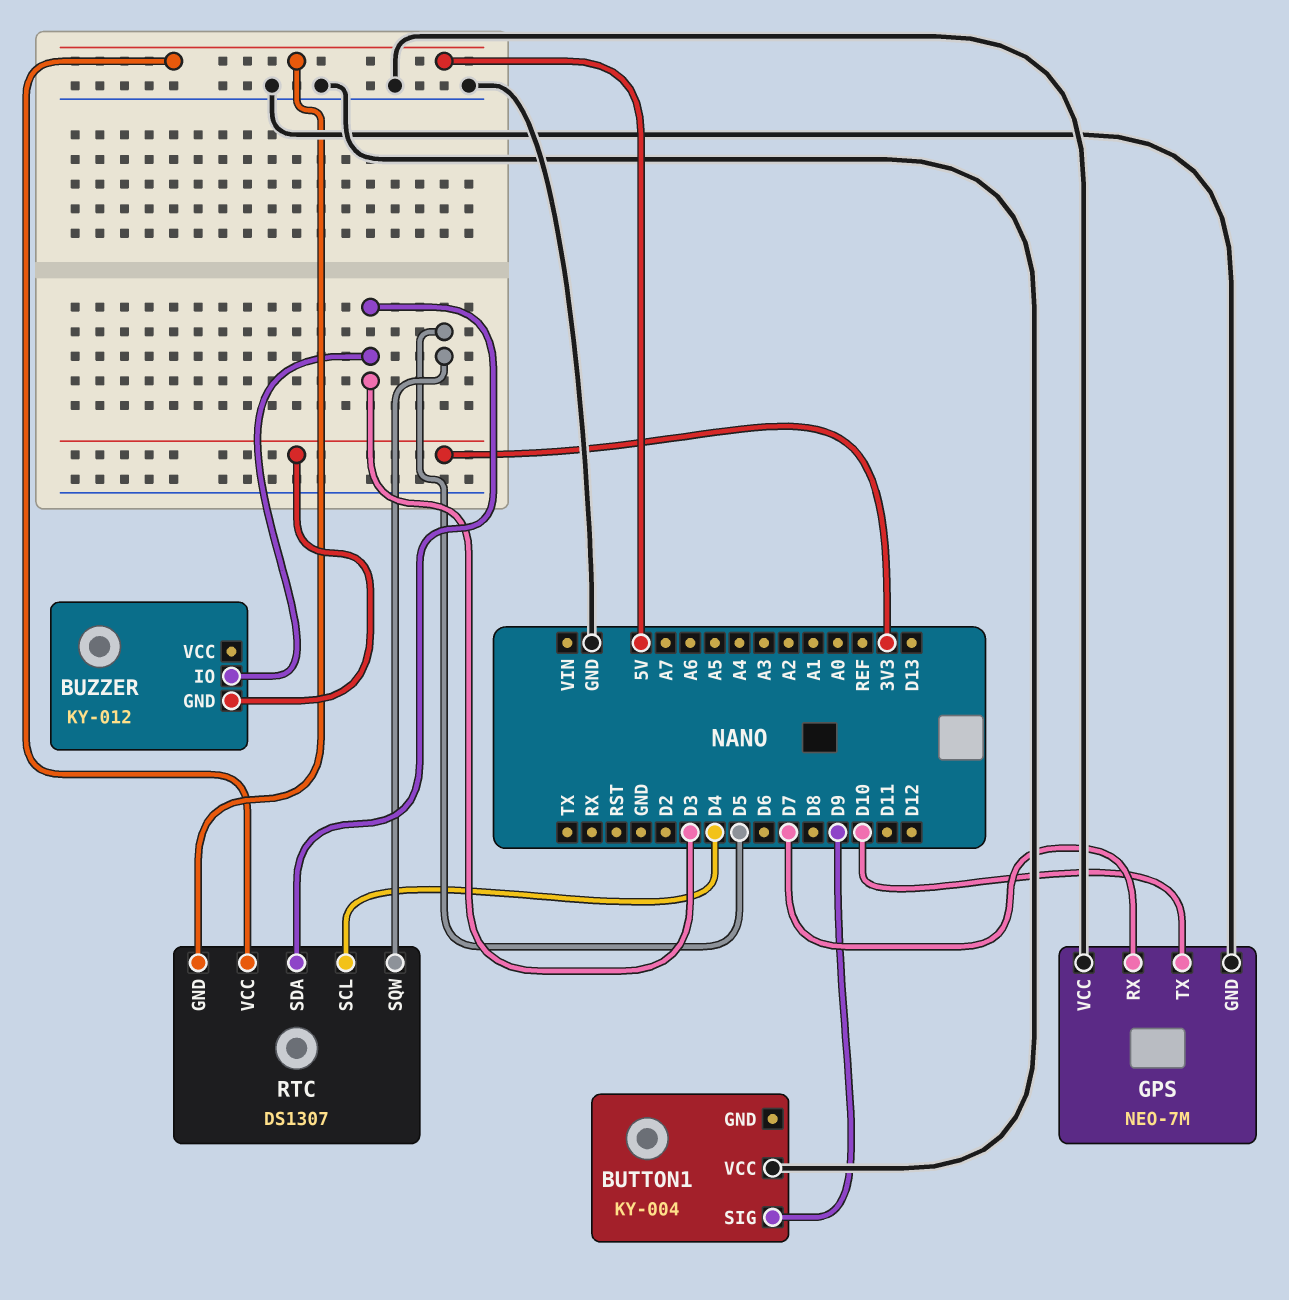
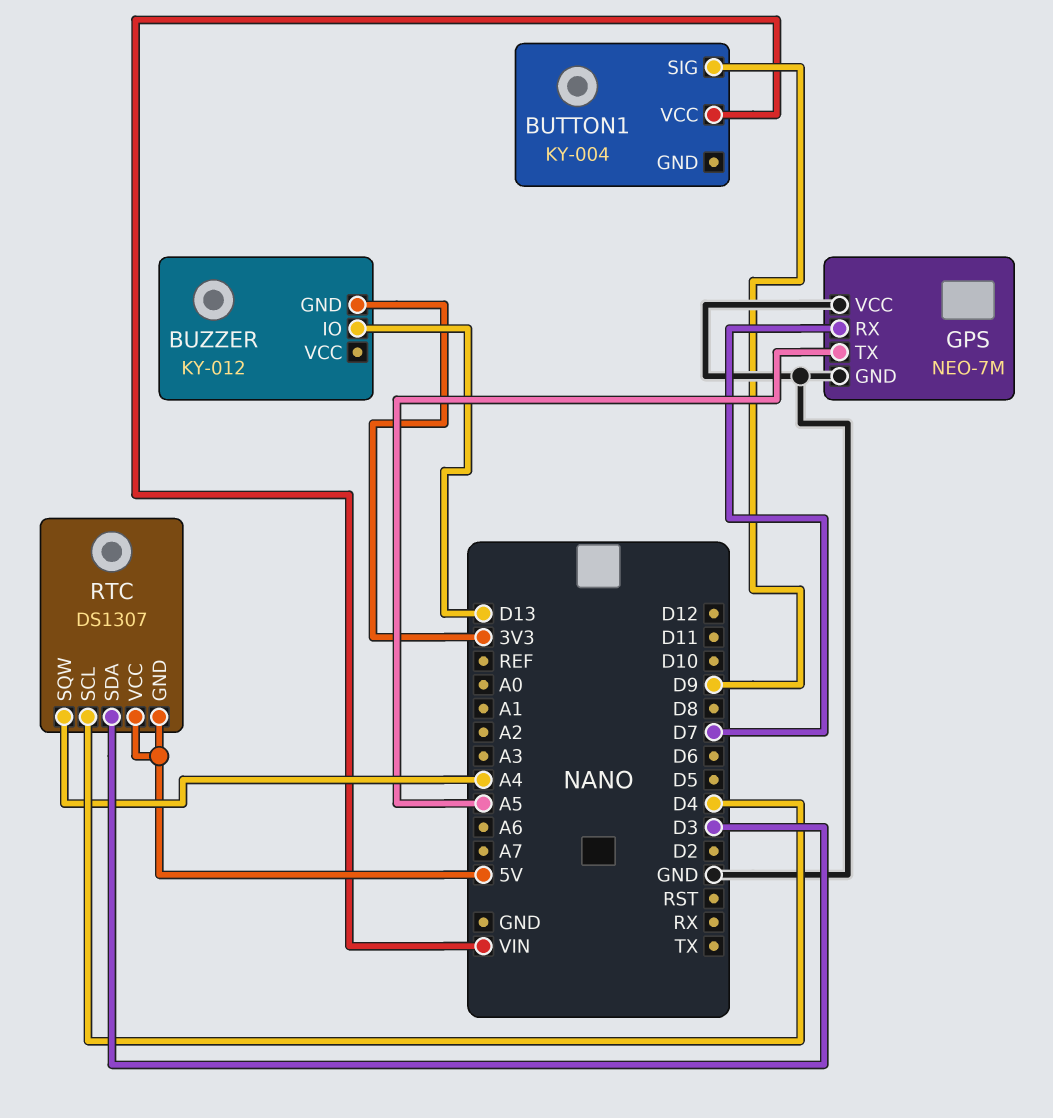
BUTTON1 pin VCC: GND -> VIN
BUZZER pin IO: D3 -> D13
GPS pin TX: D10 -> A5
RTC pin SQW: D5 -> A4

